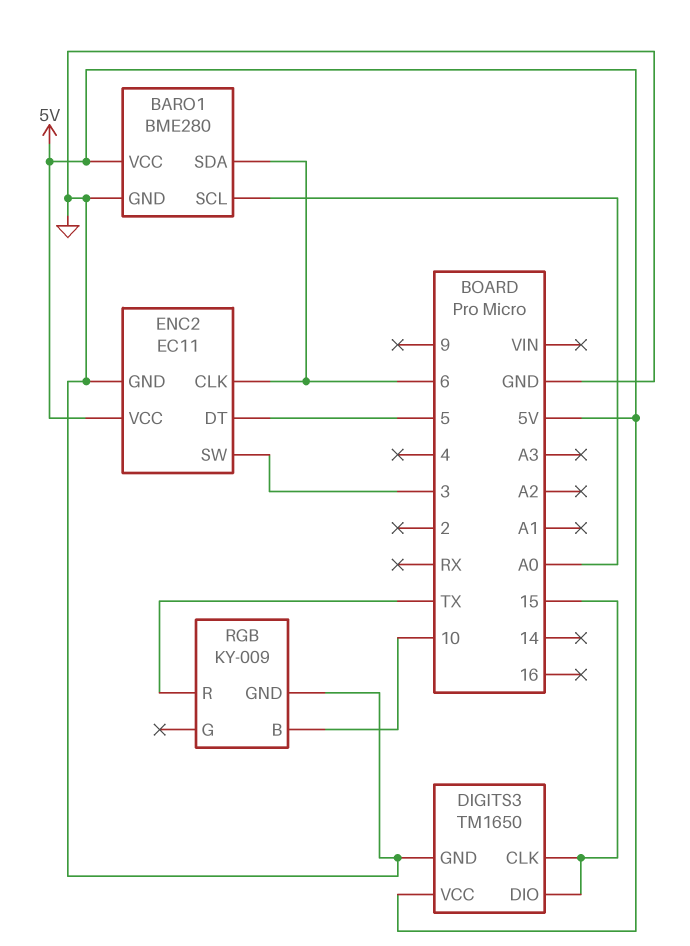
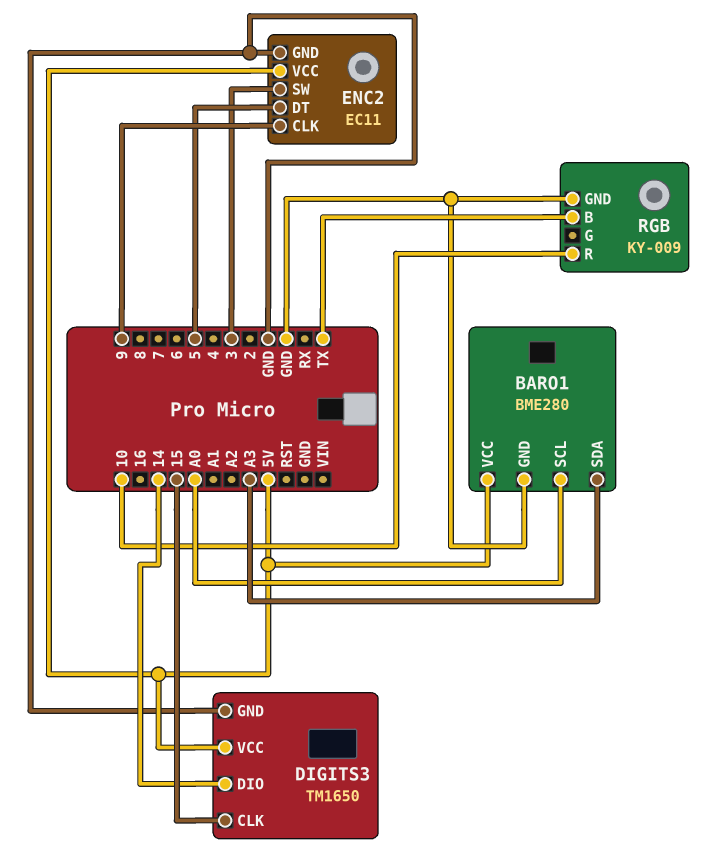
BARO1 pin SDA: 6 -> A3
DIGITS3 pin DIO: 15 -> 14
ENC2 pin CLK: 6 -> 9
RGB pin B: 10 -> TX
RGB pin R: TX -> 10

